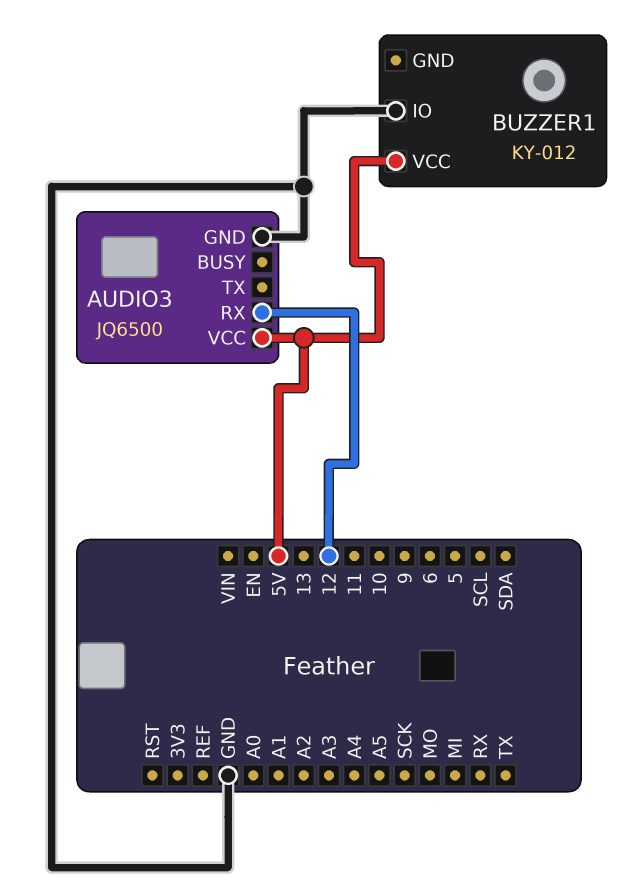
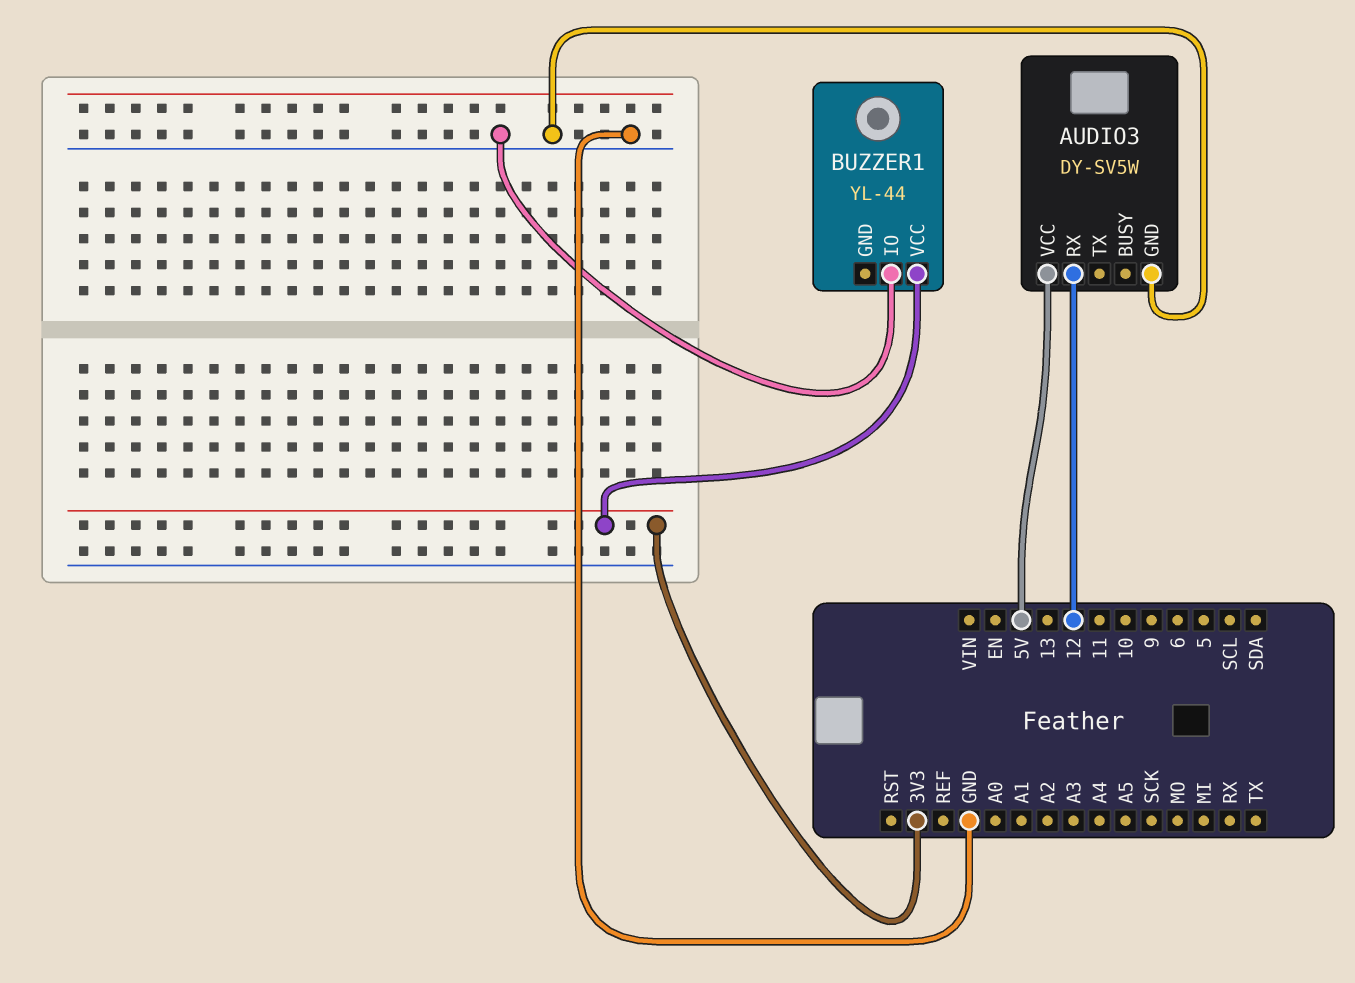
AUDIO3: JQ6500 -> DY-SV5W
BUZZER1: KY-012 -> YL-44
BUZZER1 pin VCC: 5V -> 3V3

